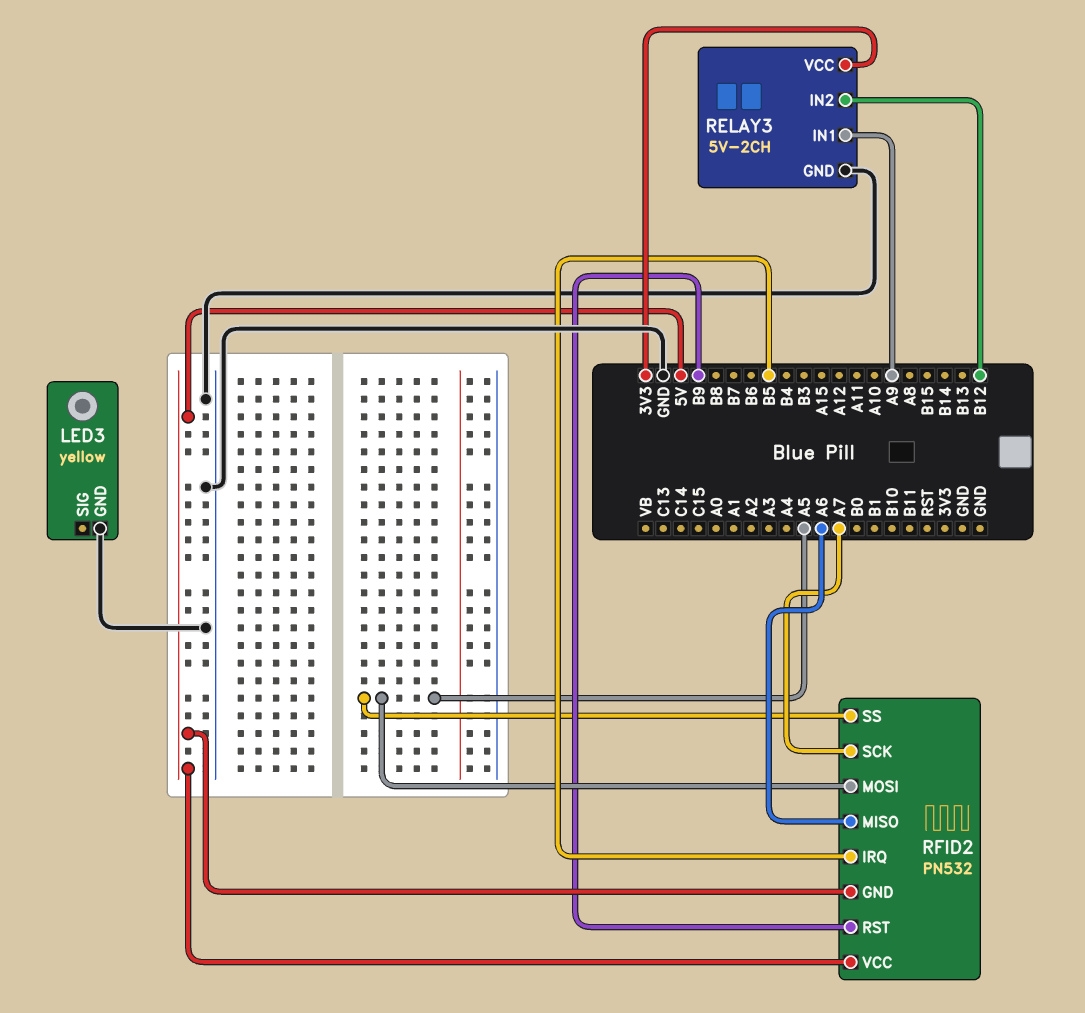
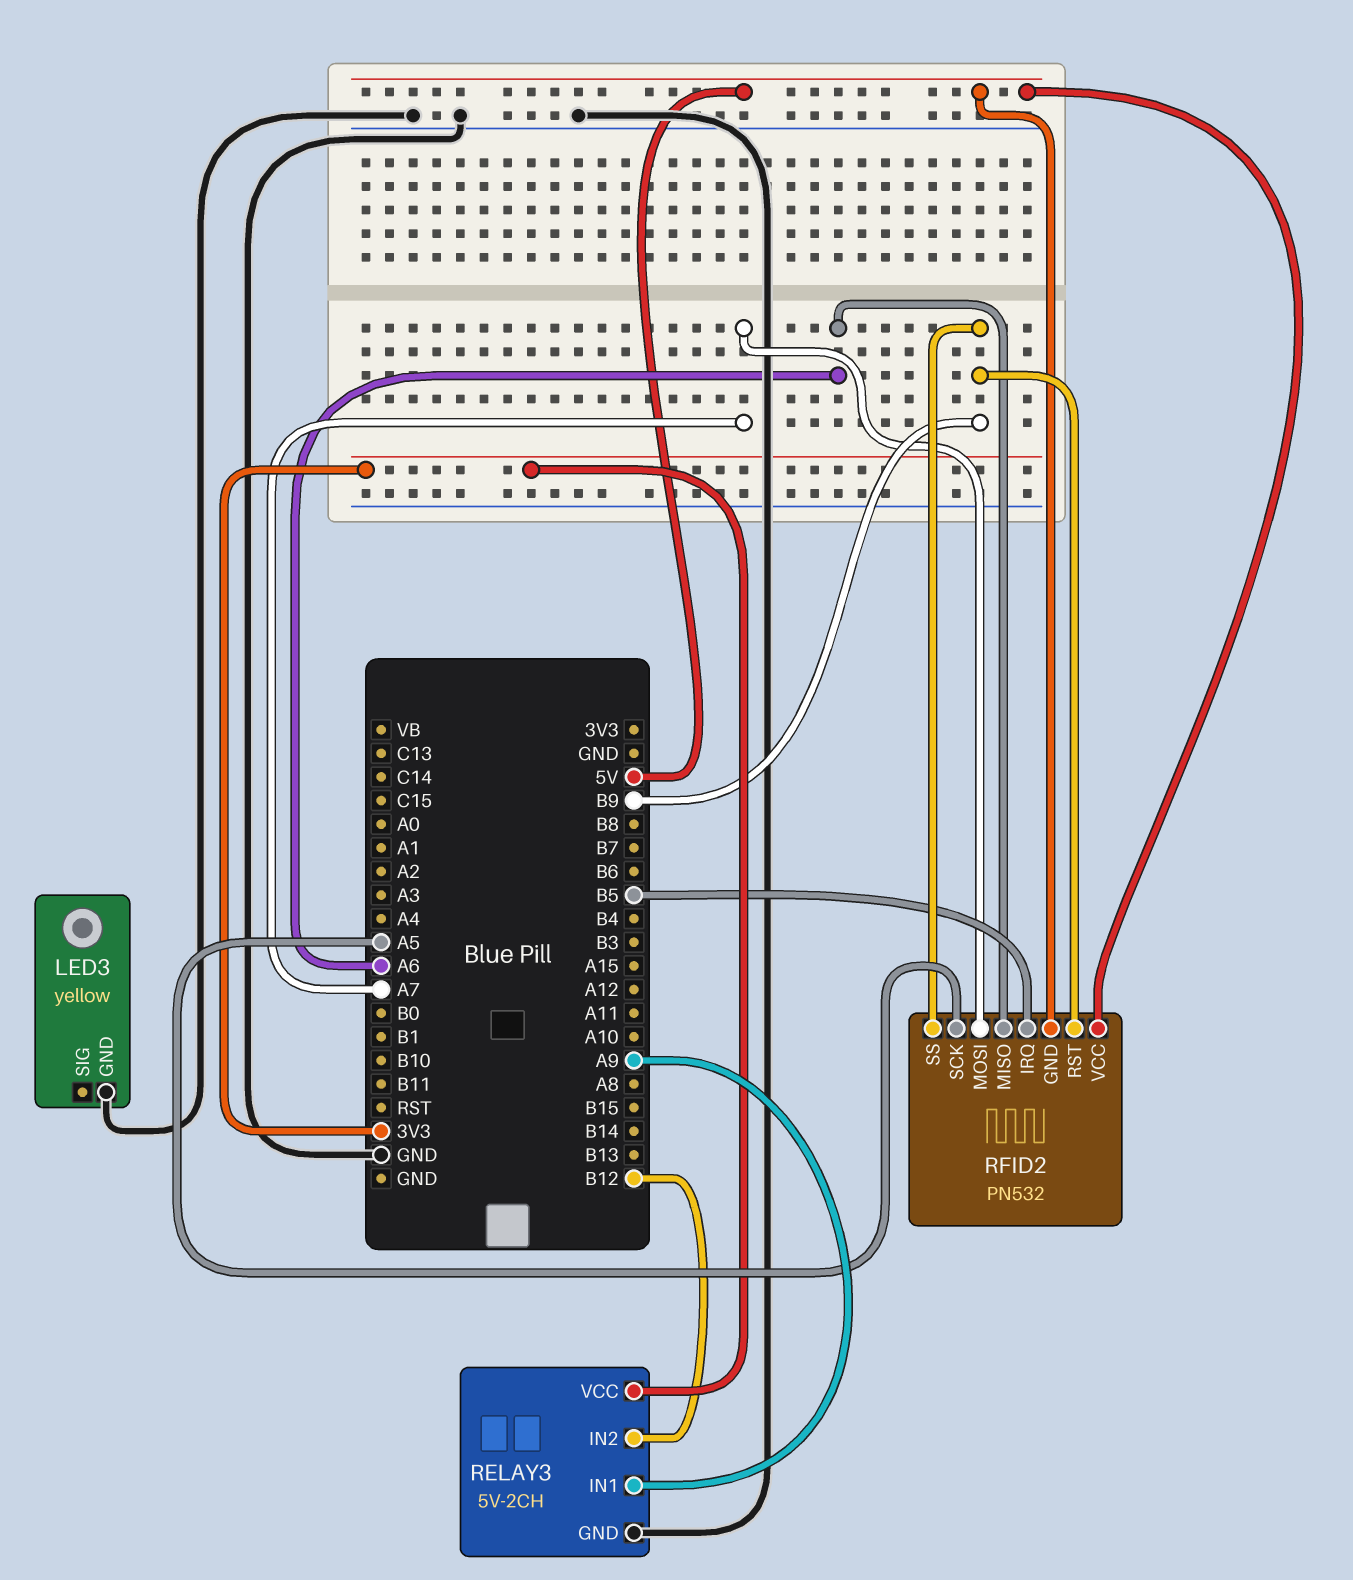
RFID2 pin MOSI: A5 -> A7
RFID2 pin SCK: A7 -> A5
RFID2 pin SS: A5 -> B9

